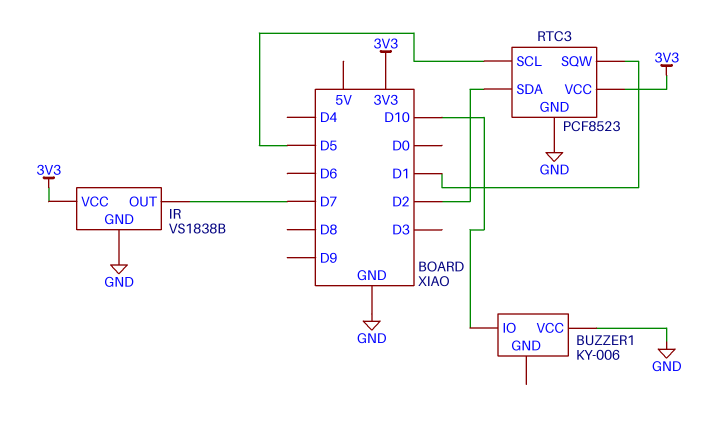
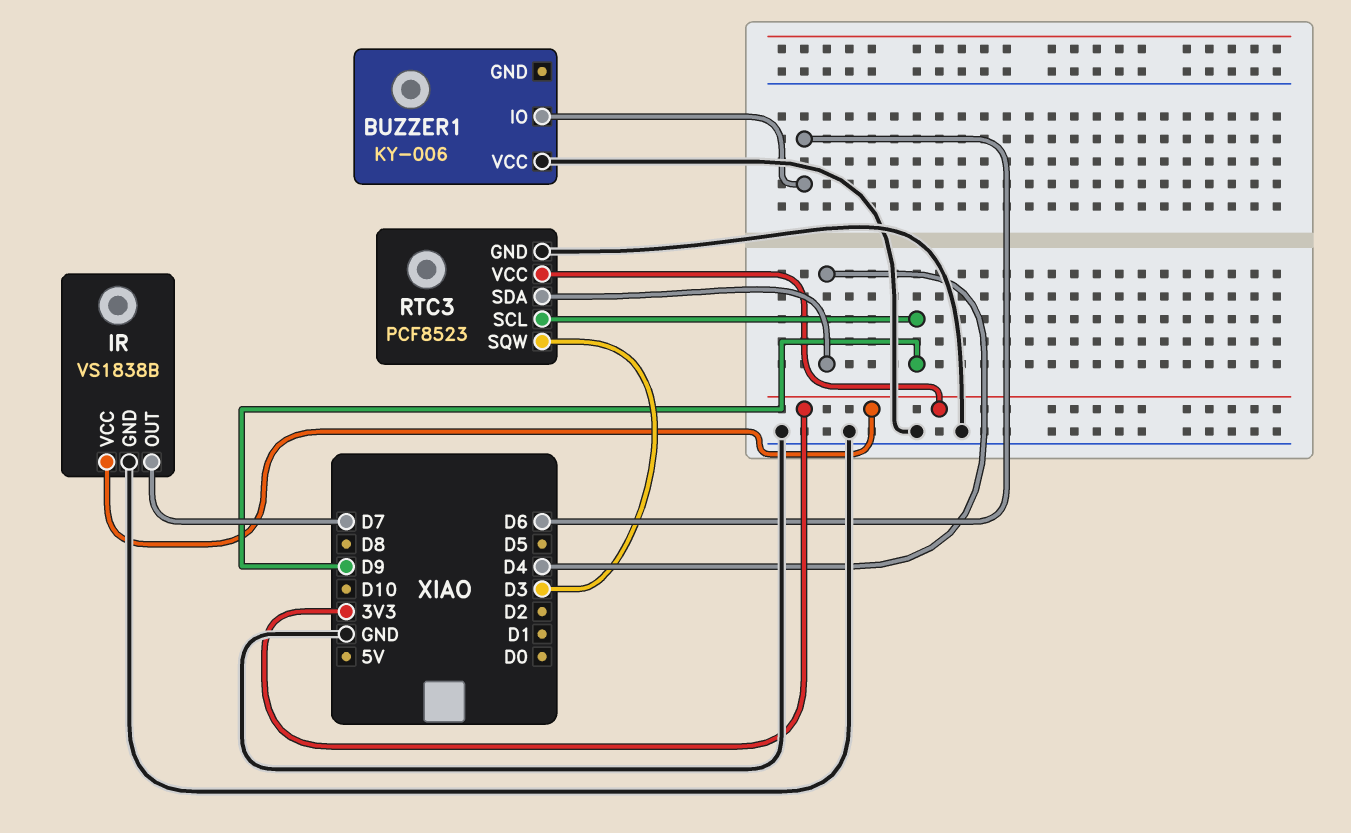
BUZZER1 pin IO: D10 -> D6
RTC3 pin SCL: D5 -> D9
RTC3 pin SDA: D2 -> D4
RTC3 pin SQW: D1 -> D3

